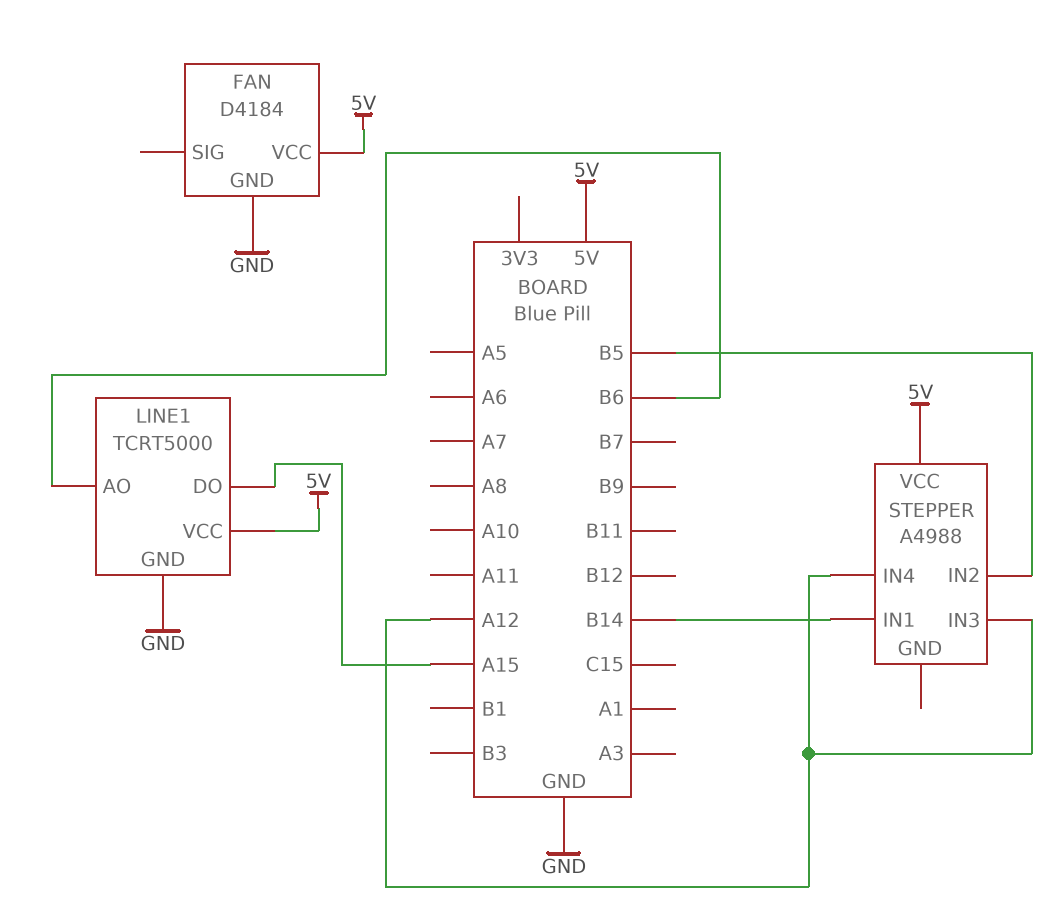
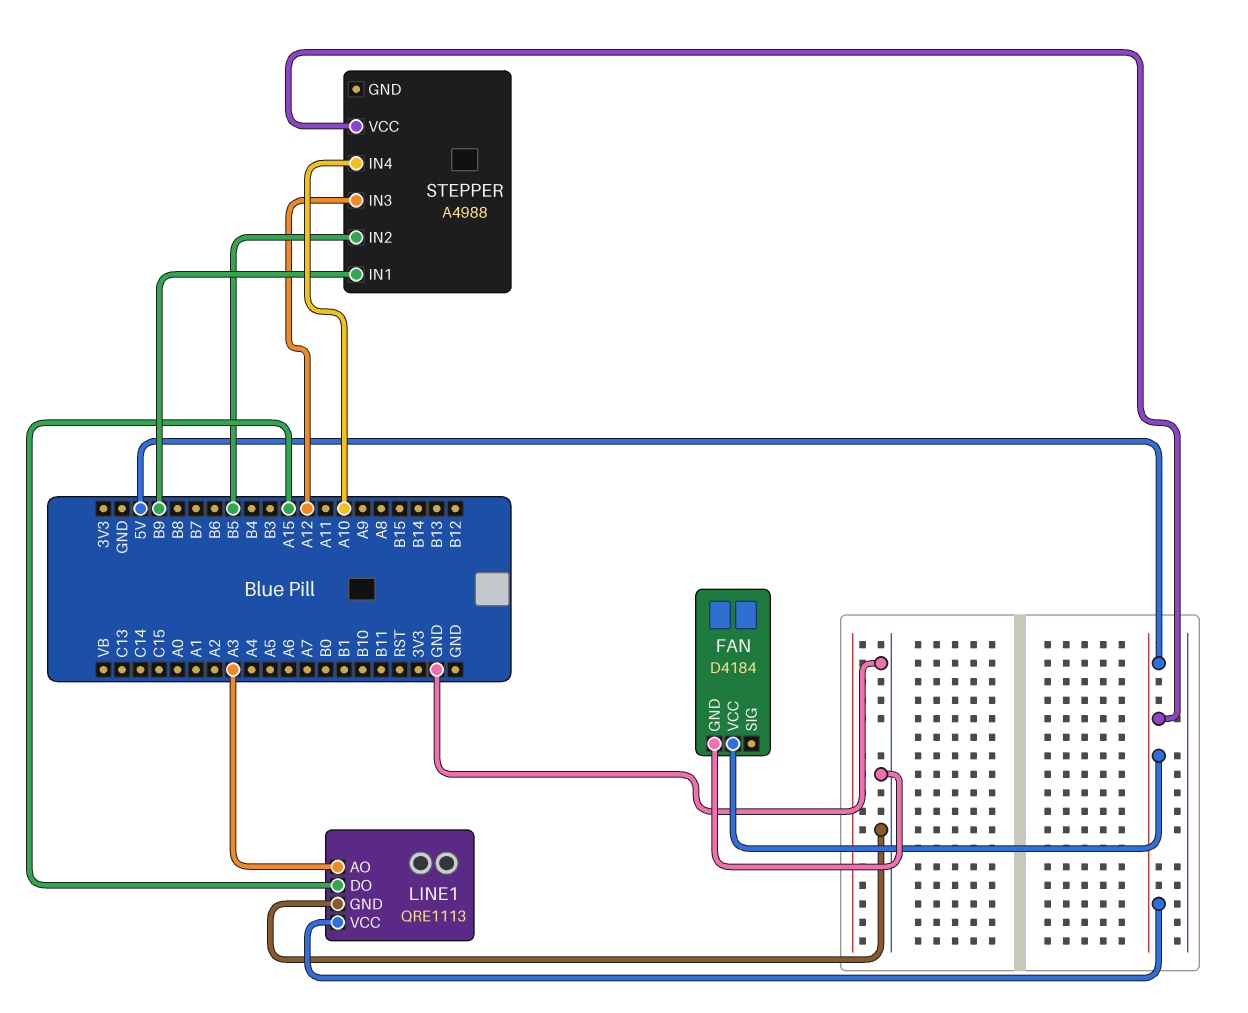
LINE1: TCRT5000 -> QRE1113
LINE1 pin AO: B6 -> A3
STEPPER pin IN1: B14 -> B9
STEPPER pin IN4: A12 -> A10

